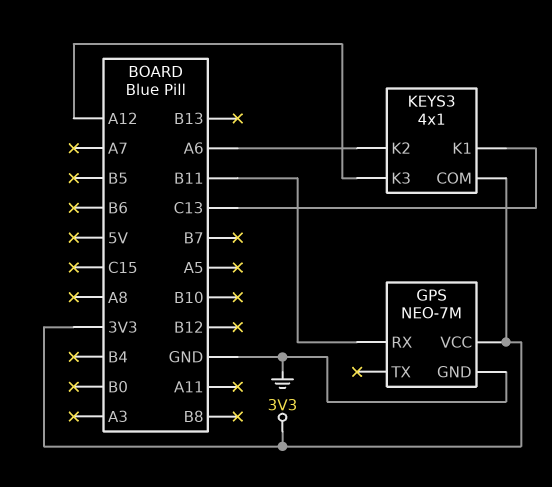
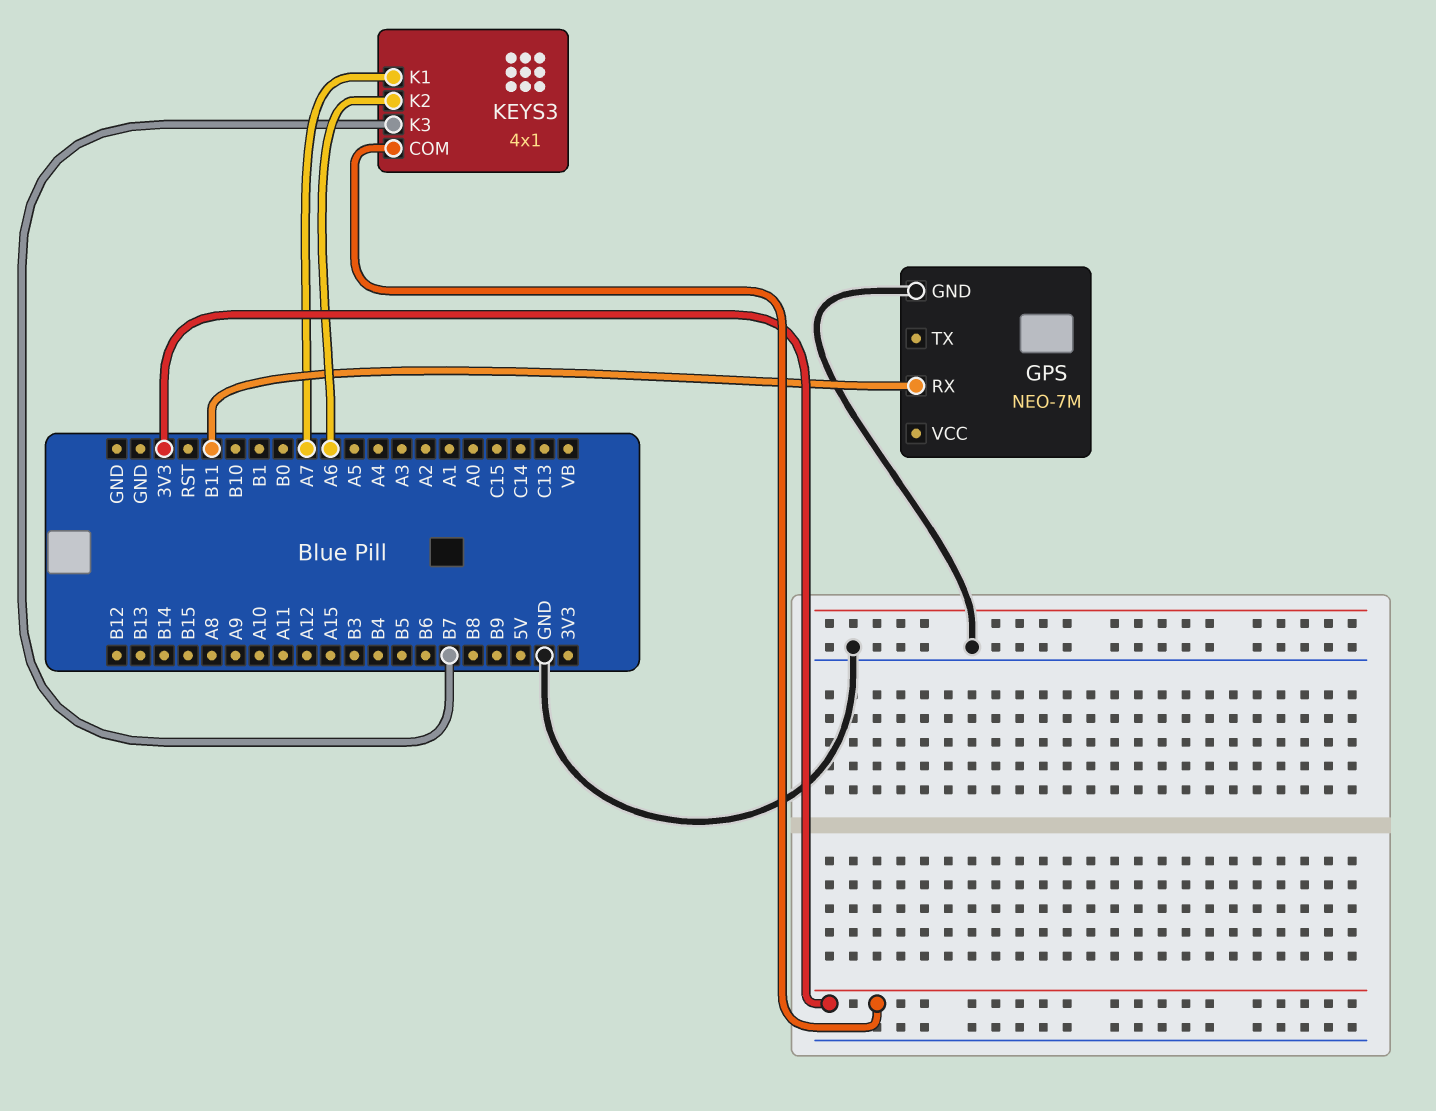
GPS pin VCC: 3V3 -> none
KEYS3 pin K1: C13 -> A7
KEYS3 pin K3: A12 -> B7

